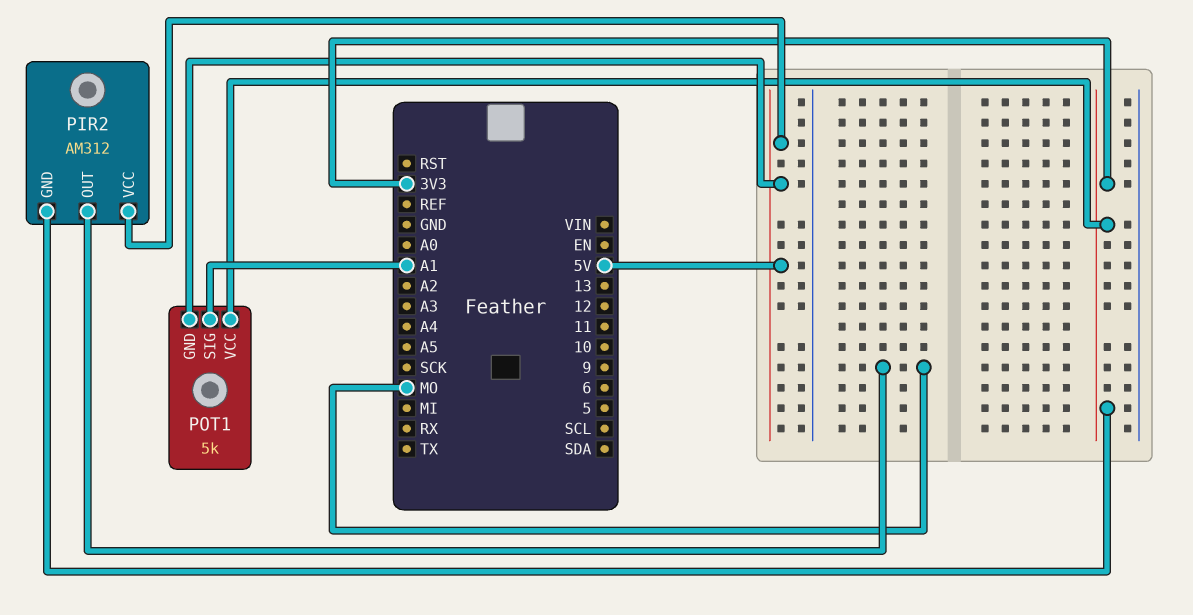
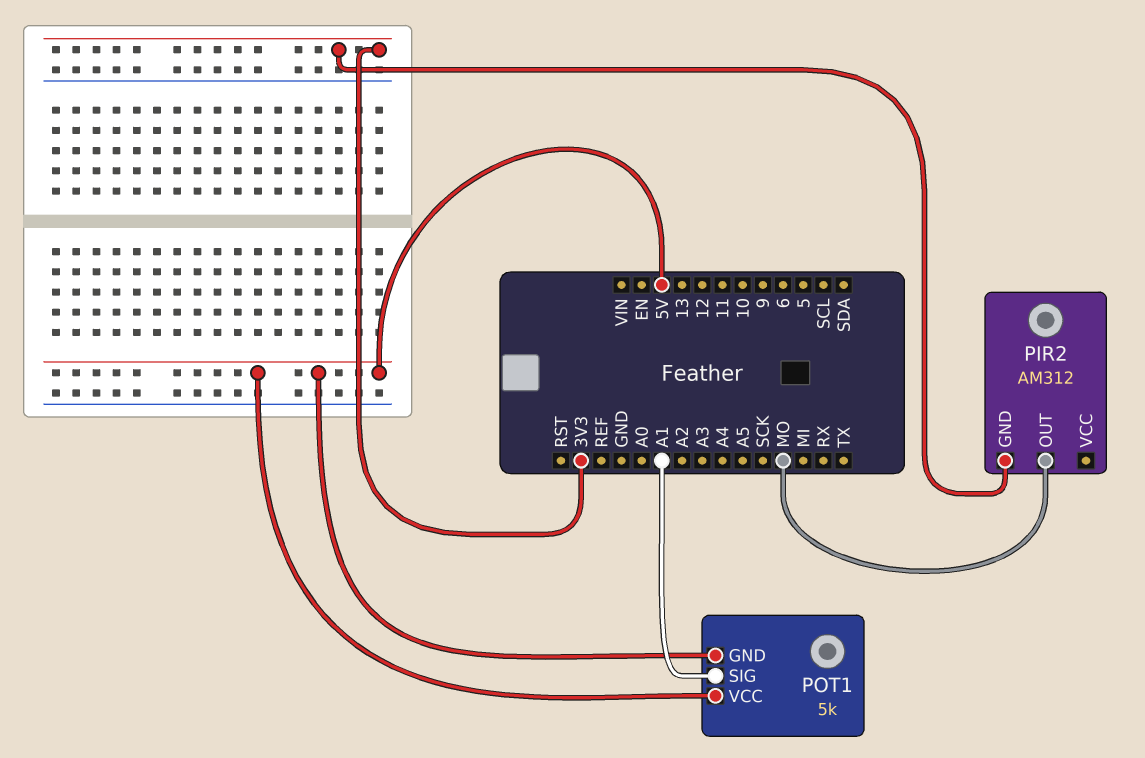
PIR2 pin VCC: 5V -> none
POT1 pin VCC: 3V3 -> 5V

